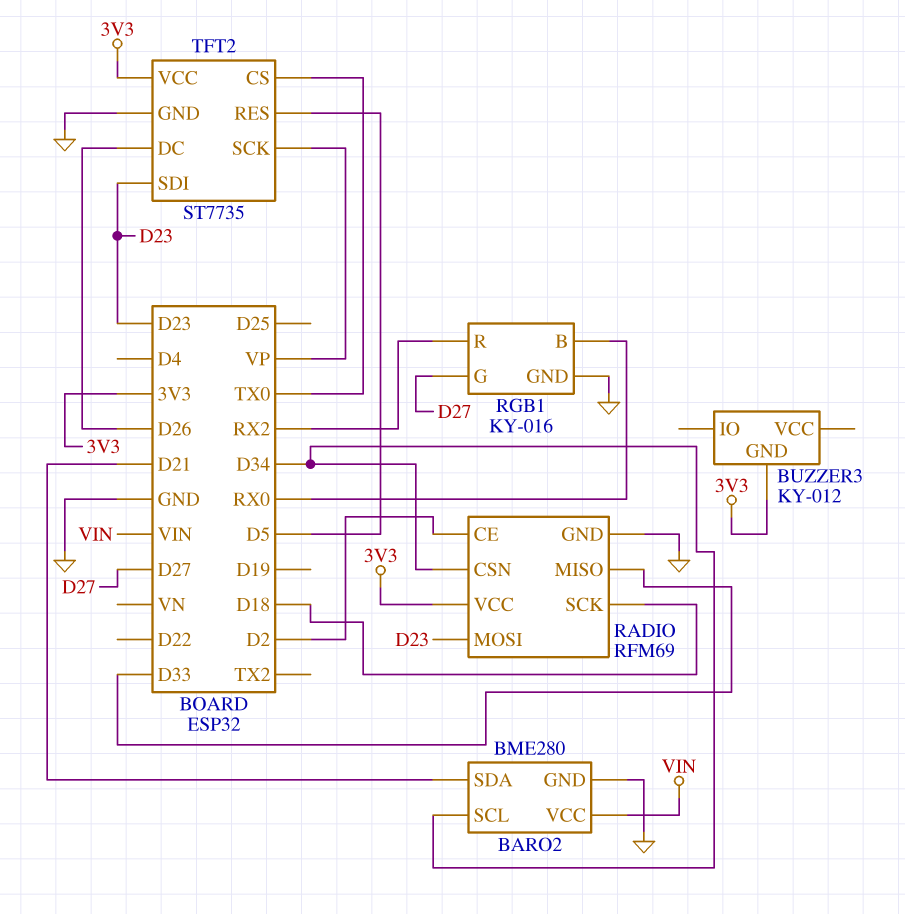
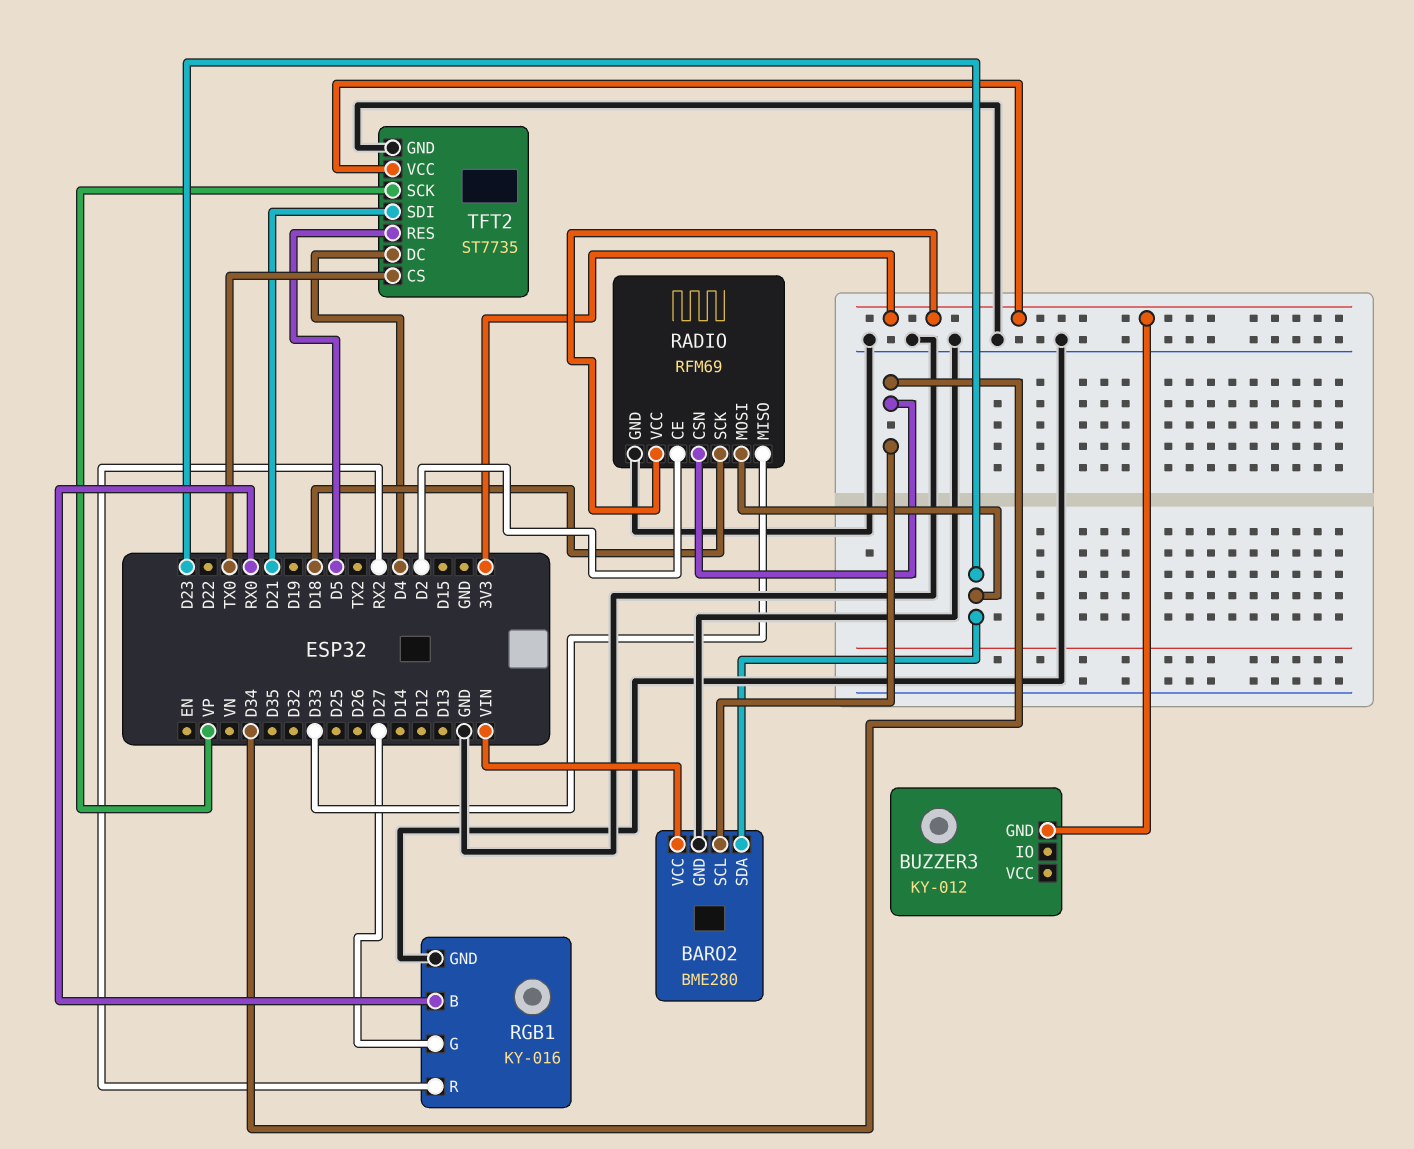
BARO2 pin SDA: D21 -> D23
TFT2 pin DC: D26 -> D4
TFT2 pin SDI: D23 -> D21

